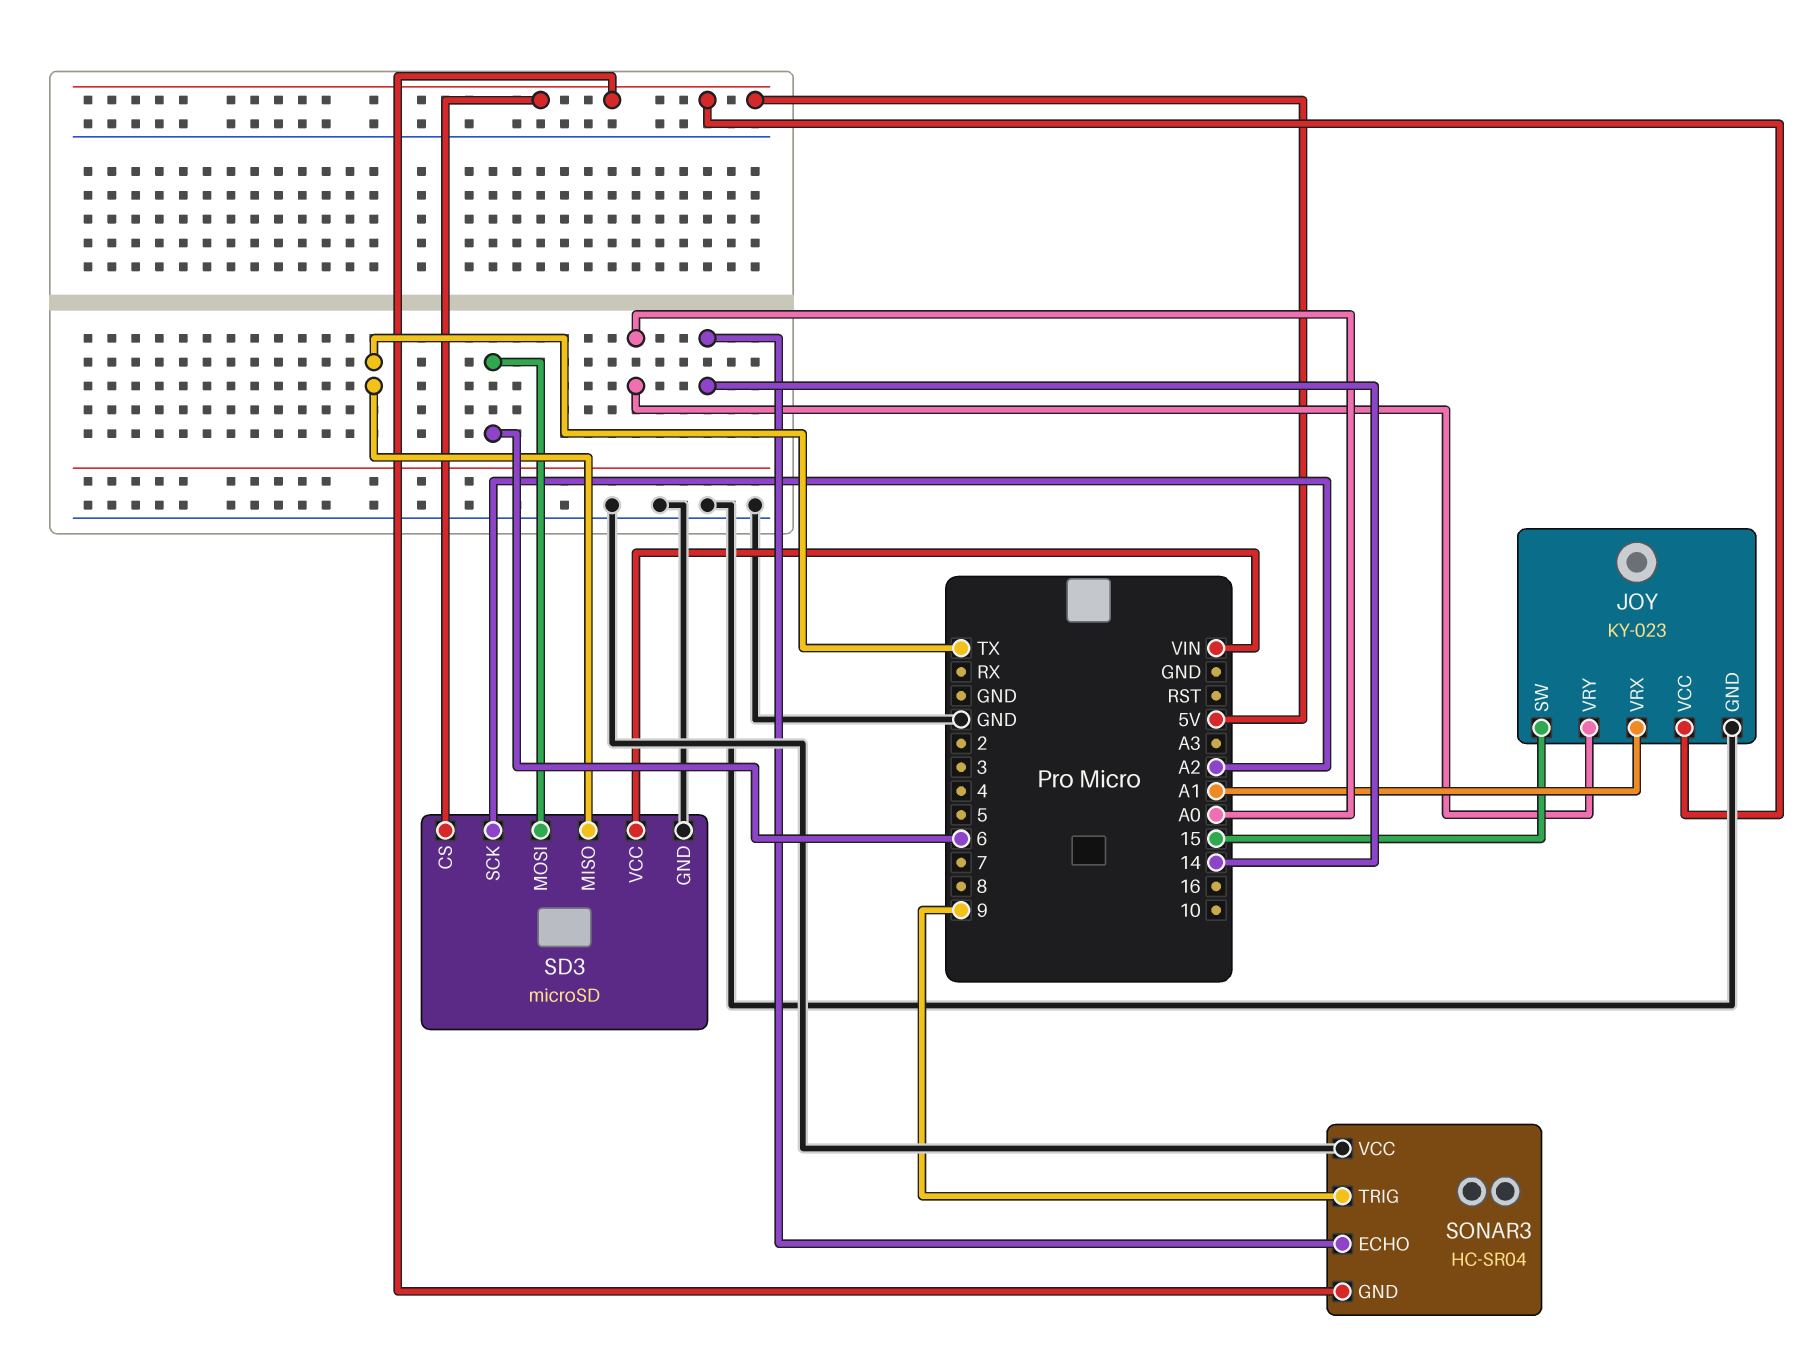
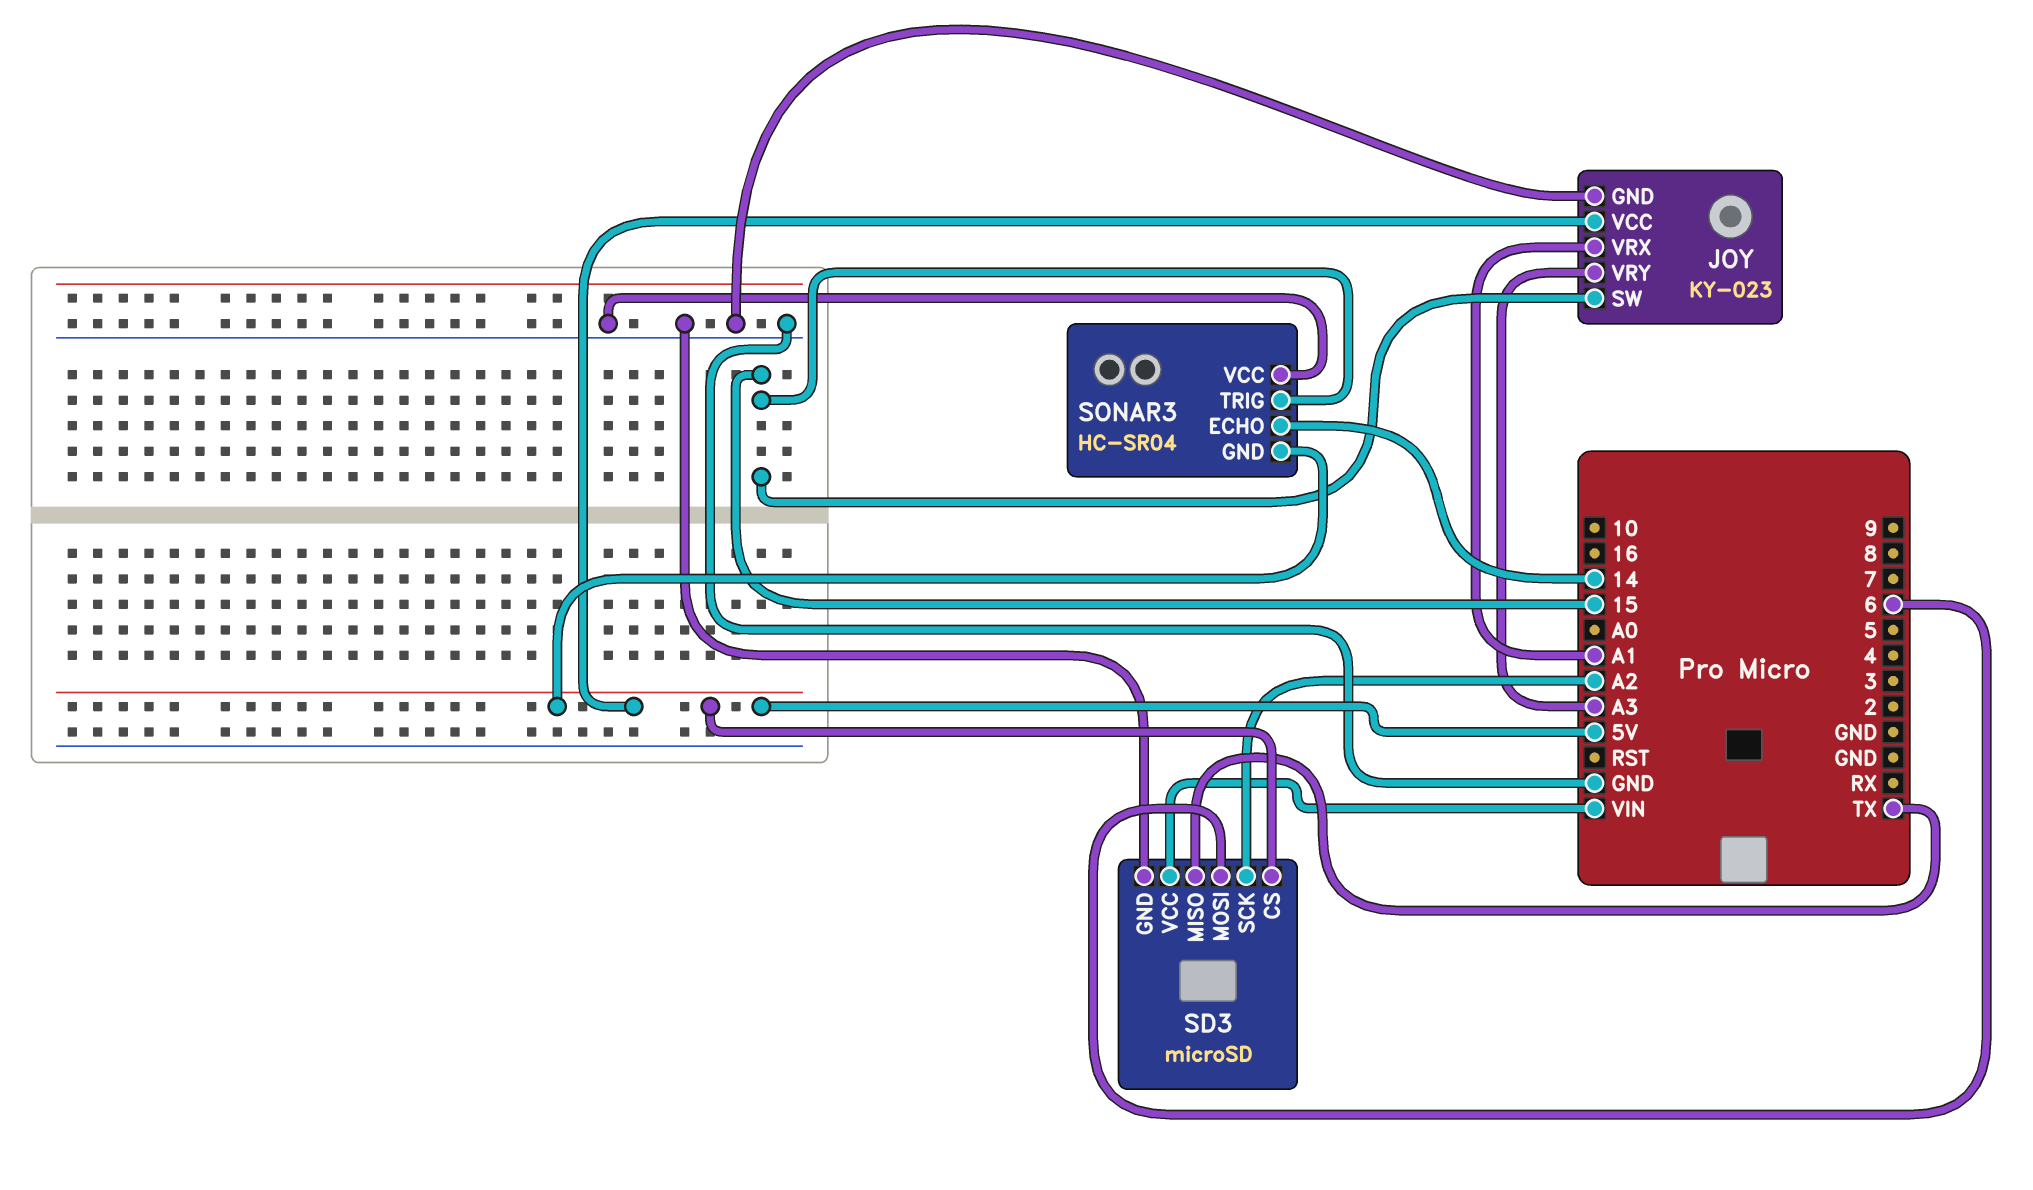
JOY pin VRY: A0 -> A3
SONAR3 pin TRIG: 9 -> 15

